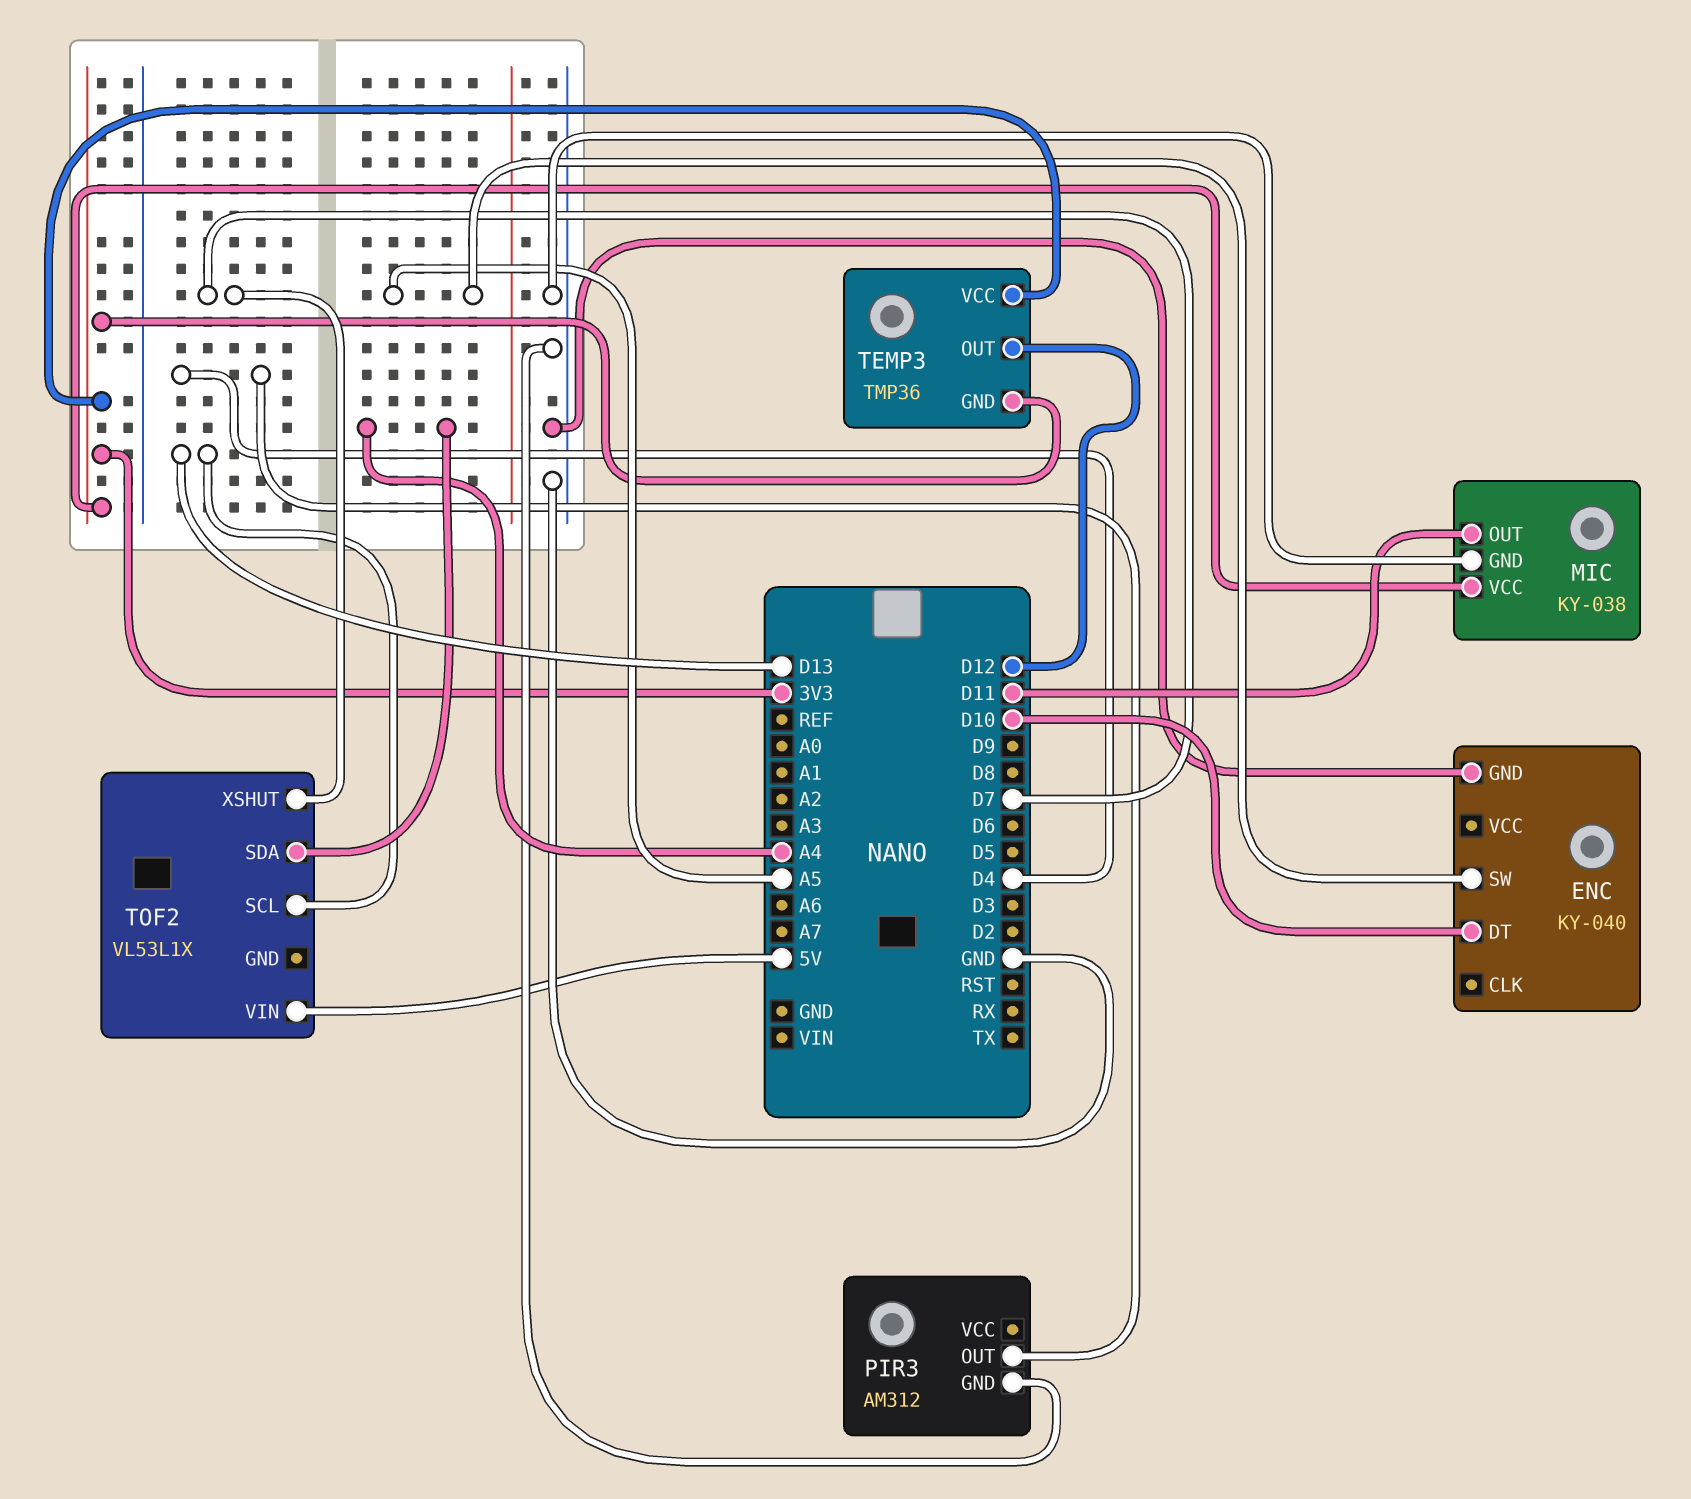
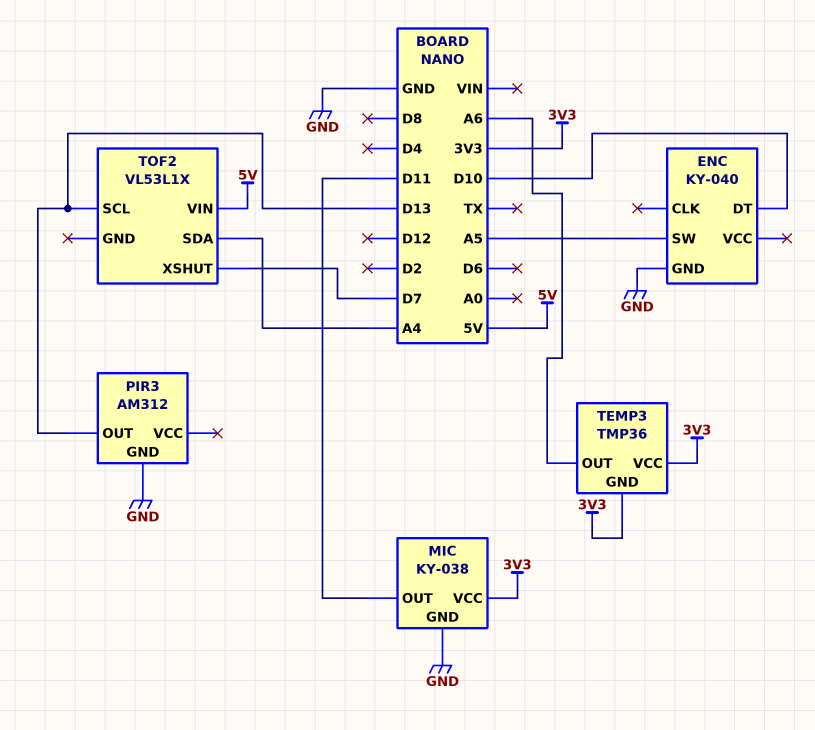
PIR3 pin OUT: D4 -> D13
TEMP3 pin OUT: D12 -> A6

